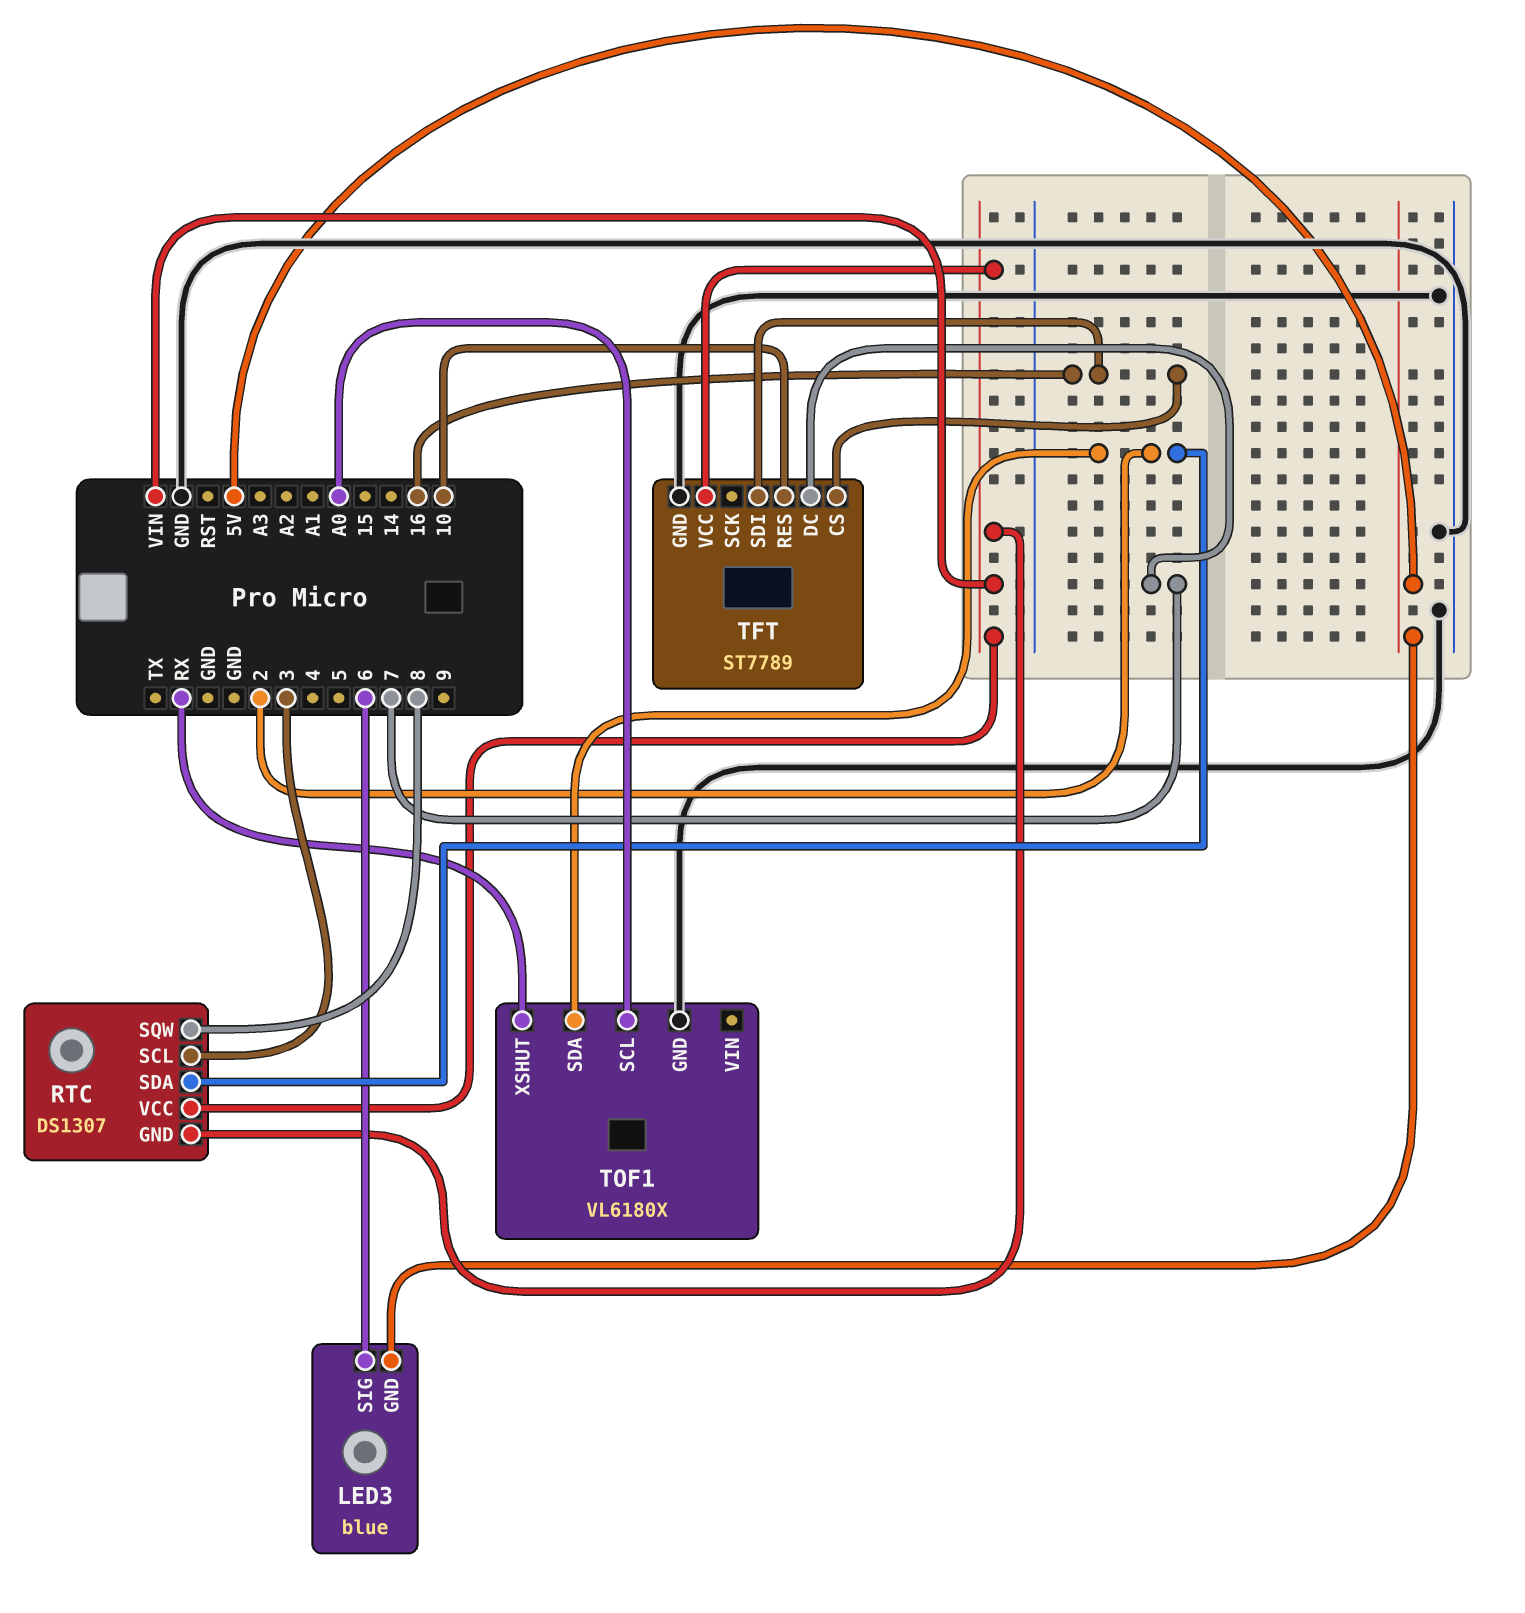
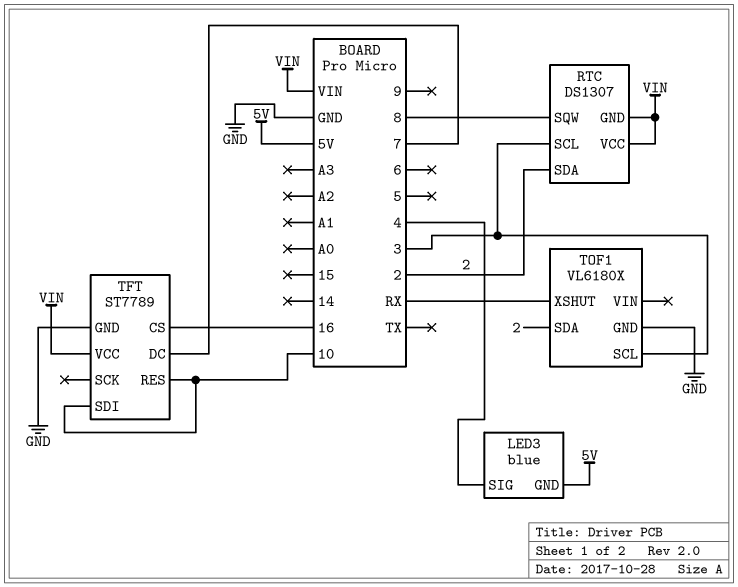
LED3 pin SIG: 6 -> 4
TFT pin SDI: 16 -> 10
TOF1 pin SCL: A0 -> 3

